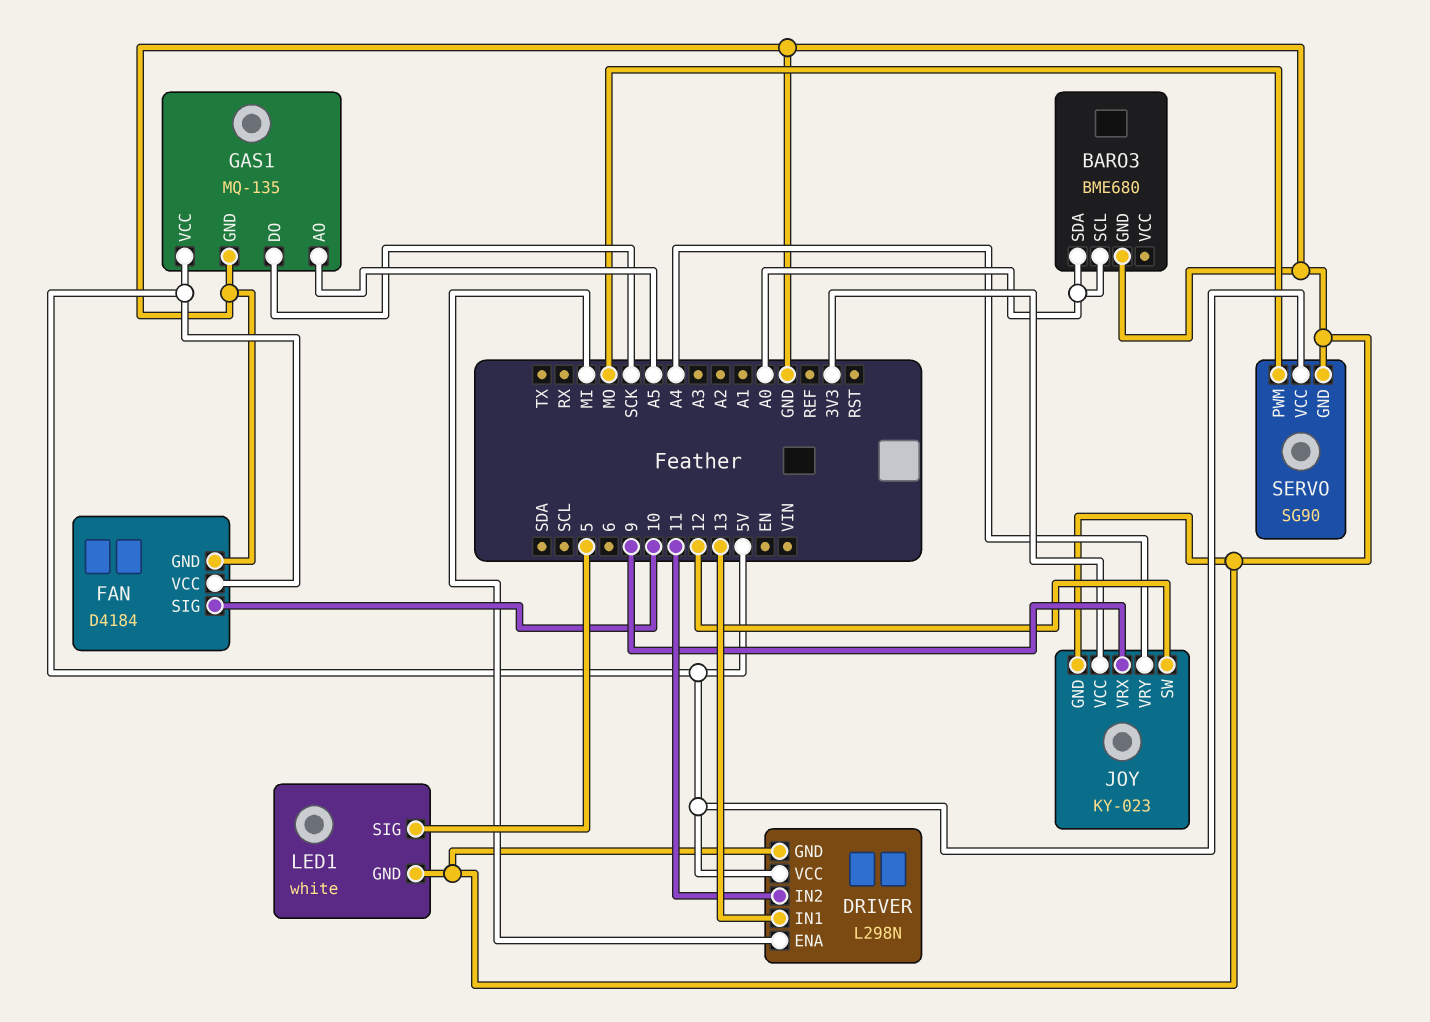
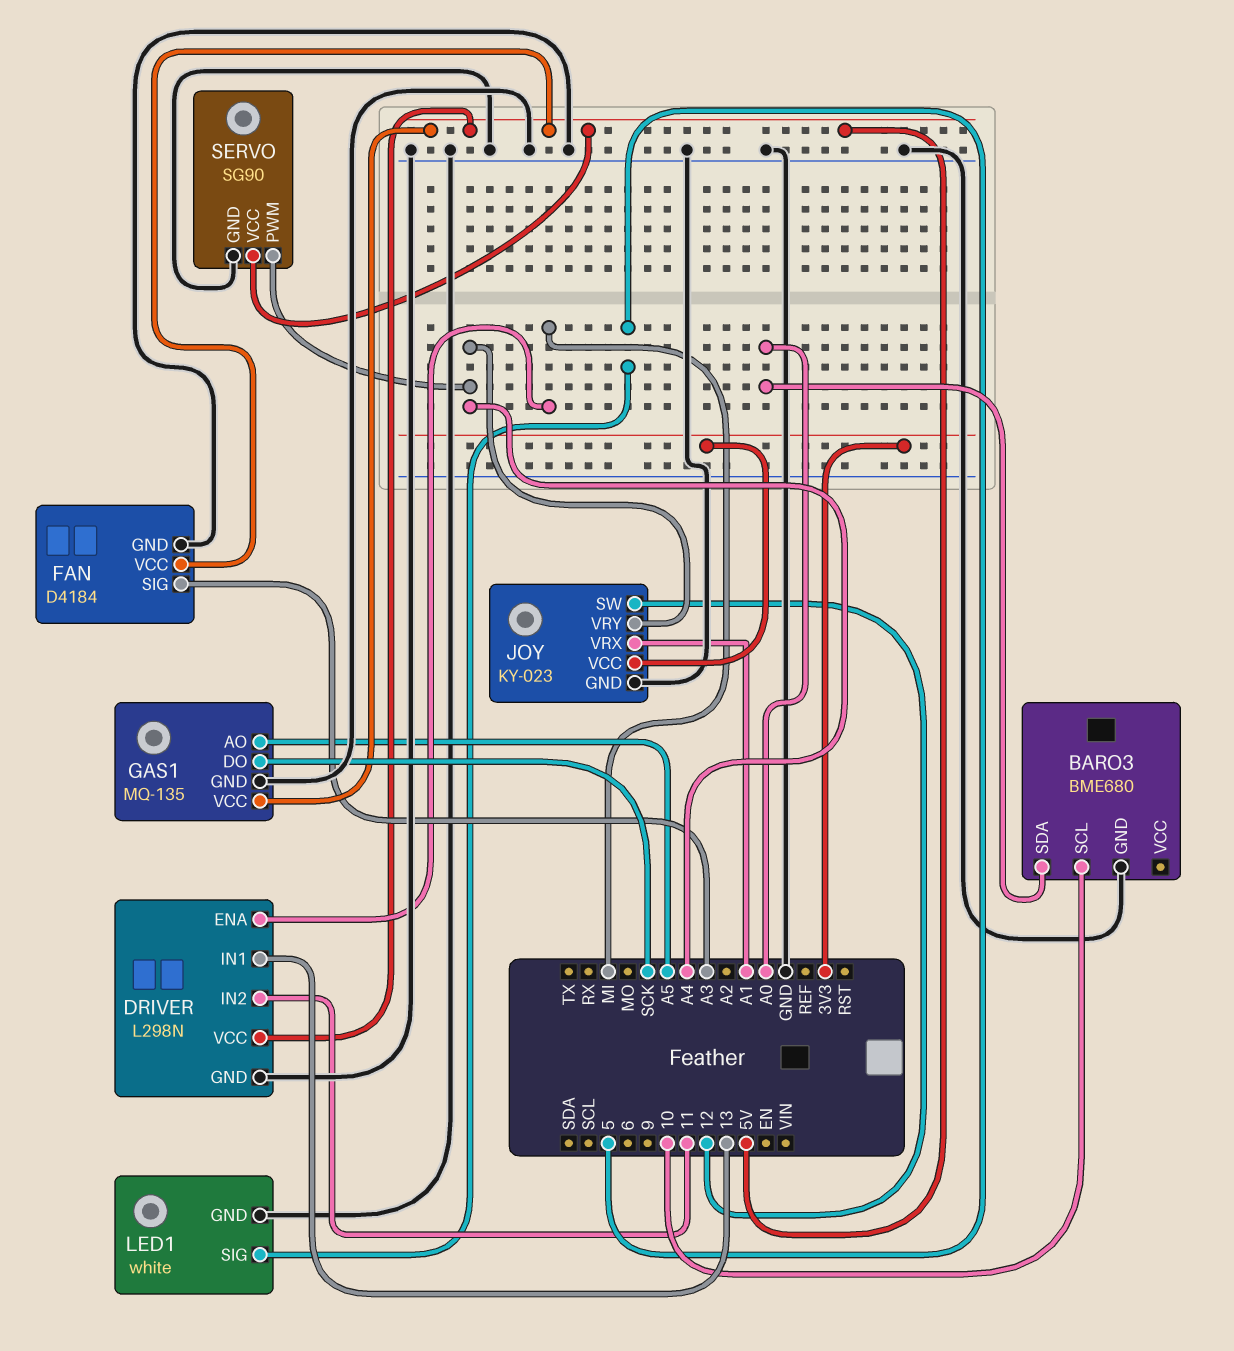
BARO3 pin SCL: A0 -> 10
FAN pin SIG: 10 -> A3
JOY pin VRX: 9 -> A1
SERVO pin PWM: MO -> A4

